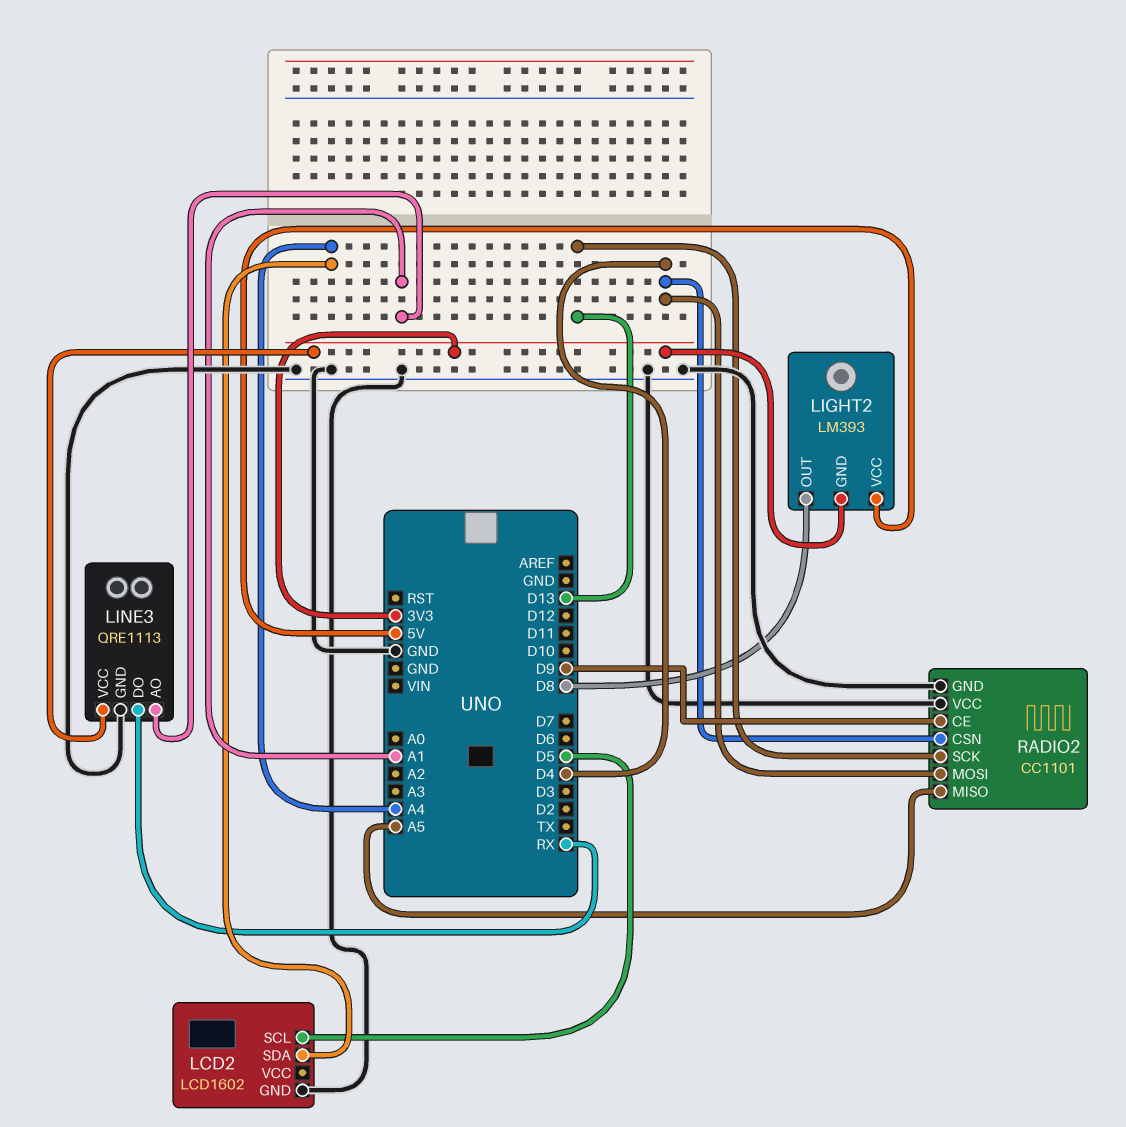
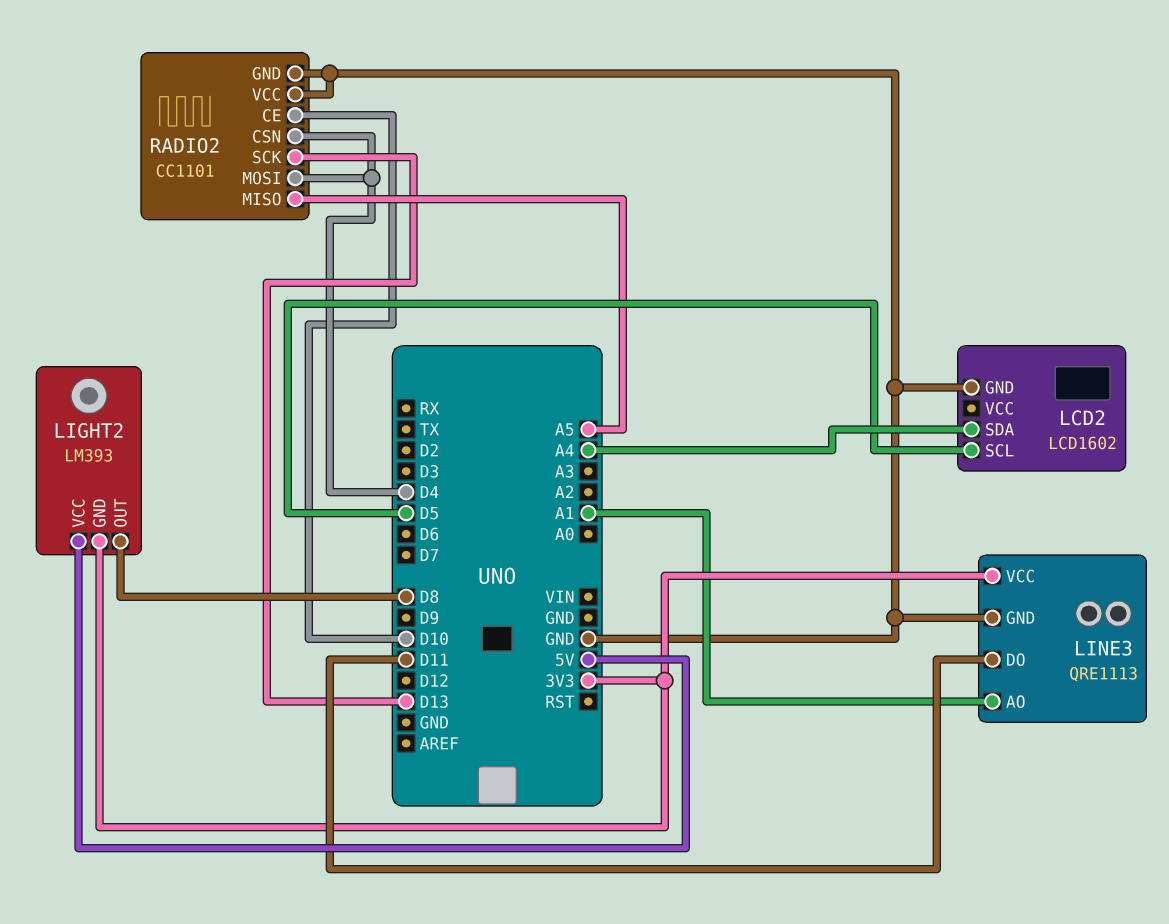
LINE3 pin DO: RX -> D11
RADIO2 pin CE: D9 -> D10

